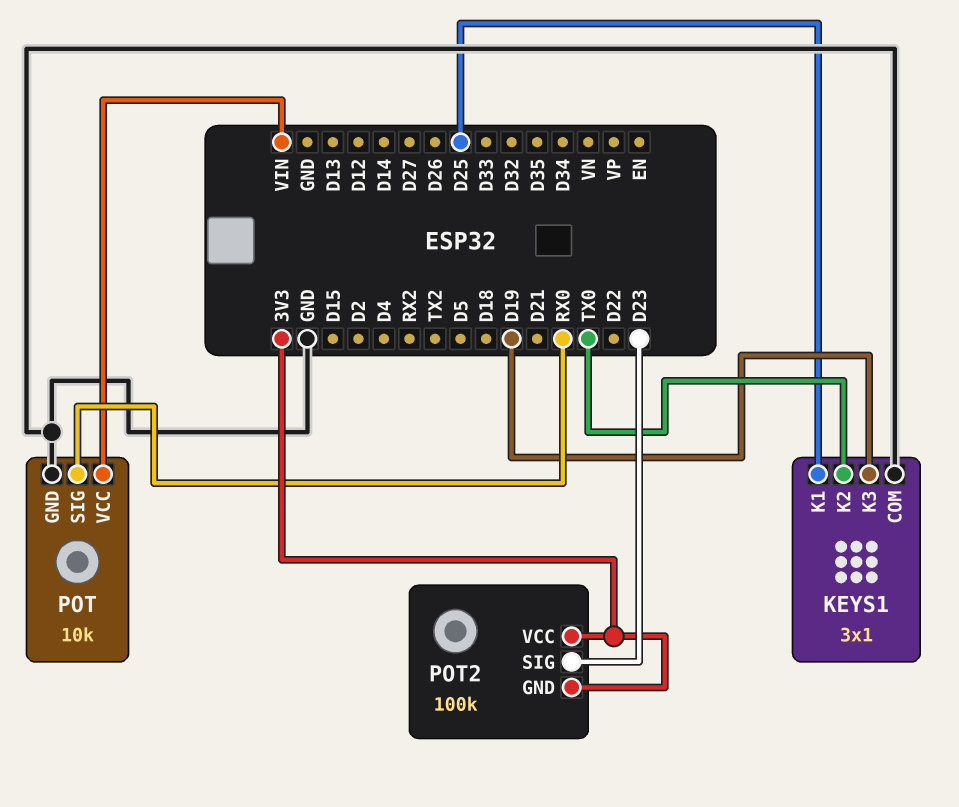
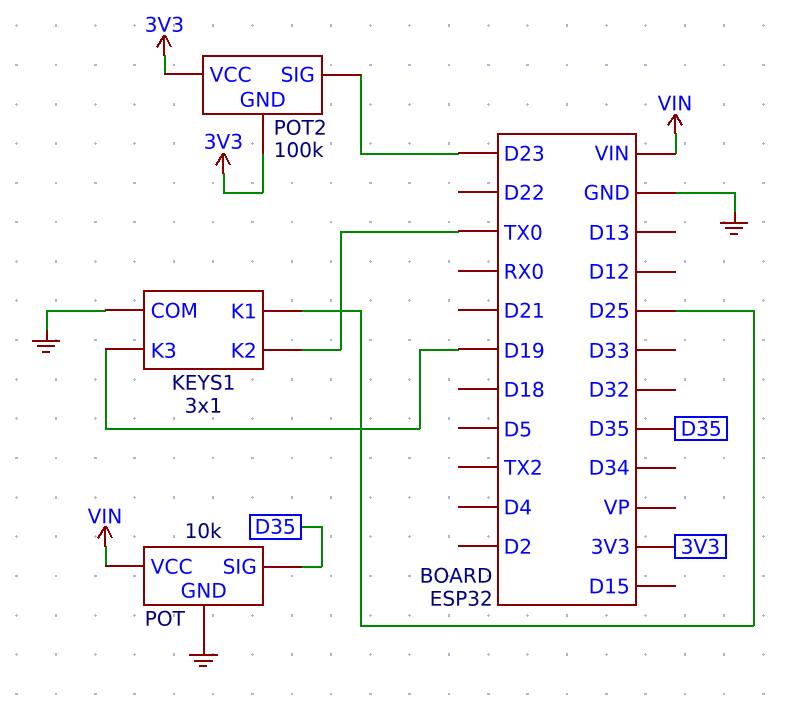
POT pin SIG: RX0 -> D35

